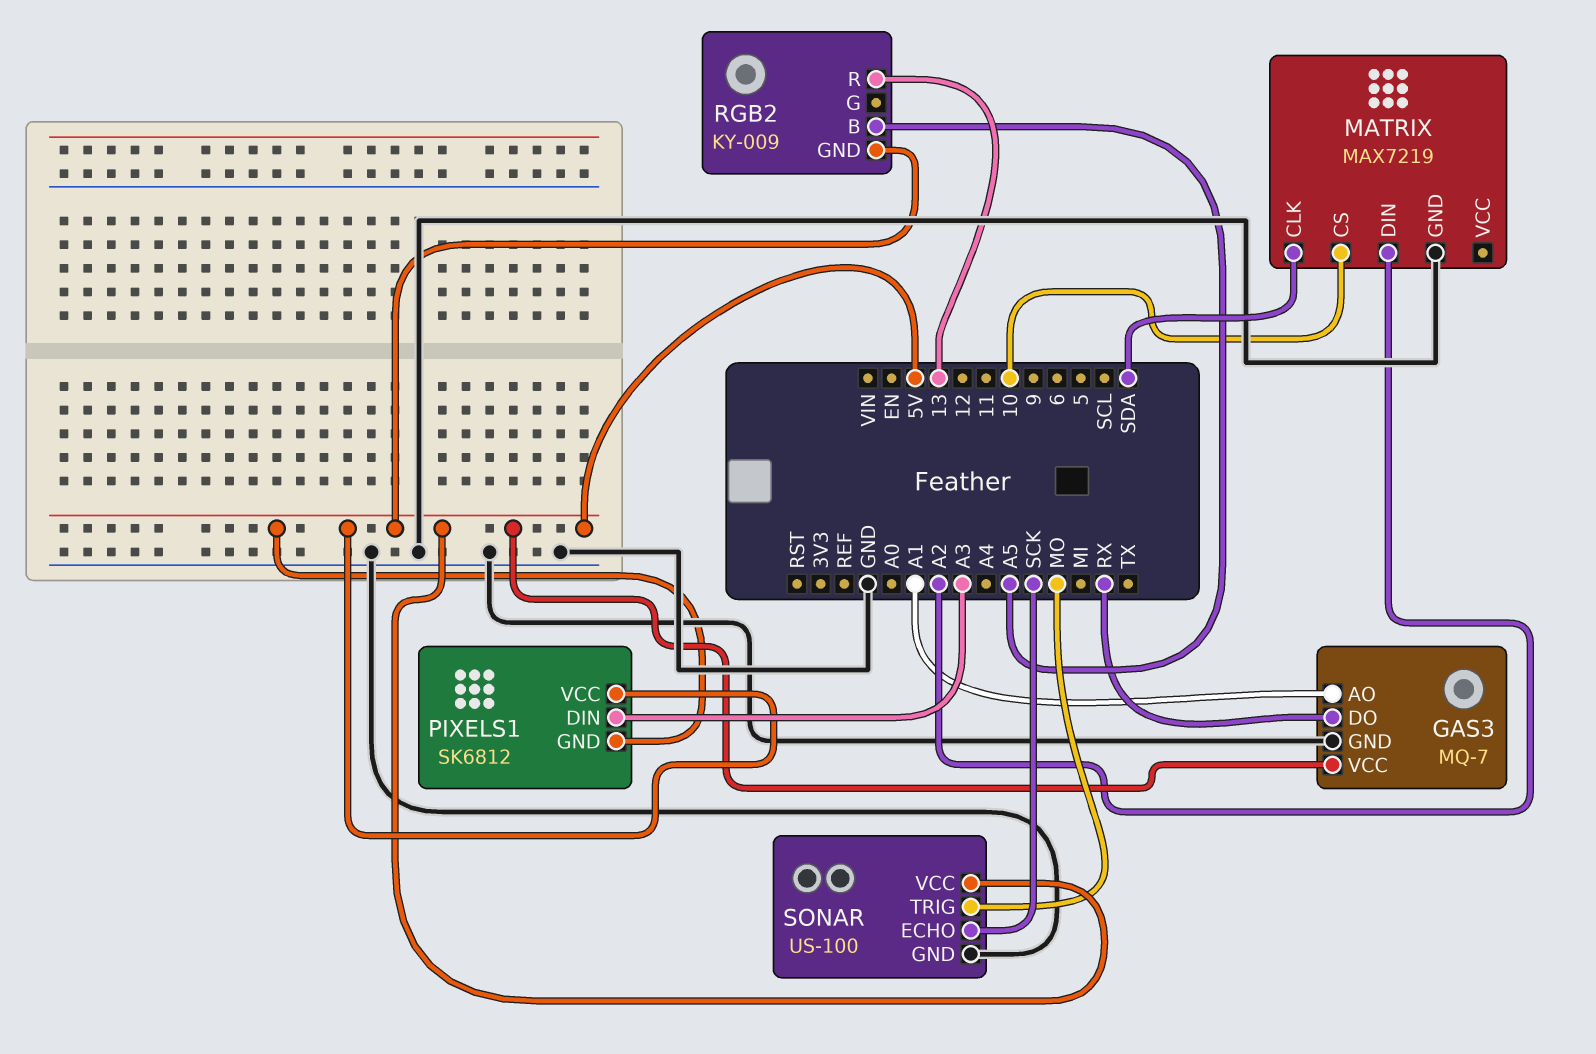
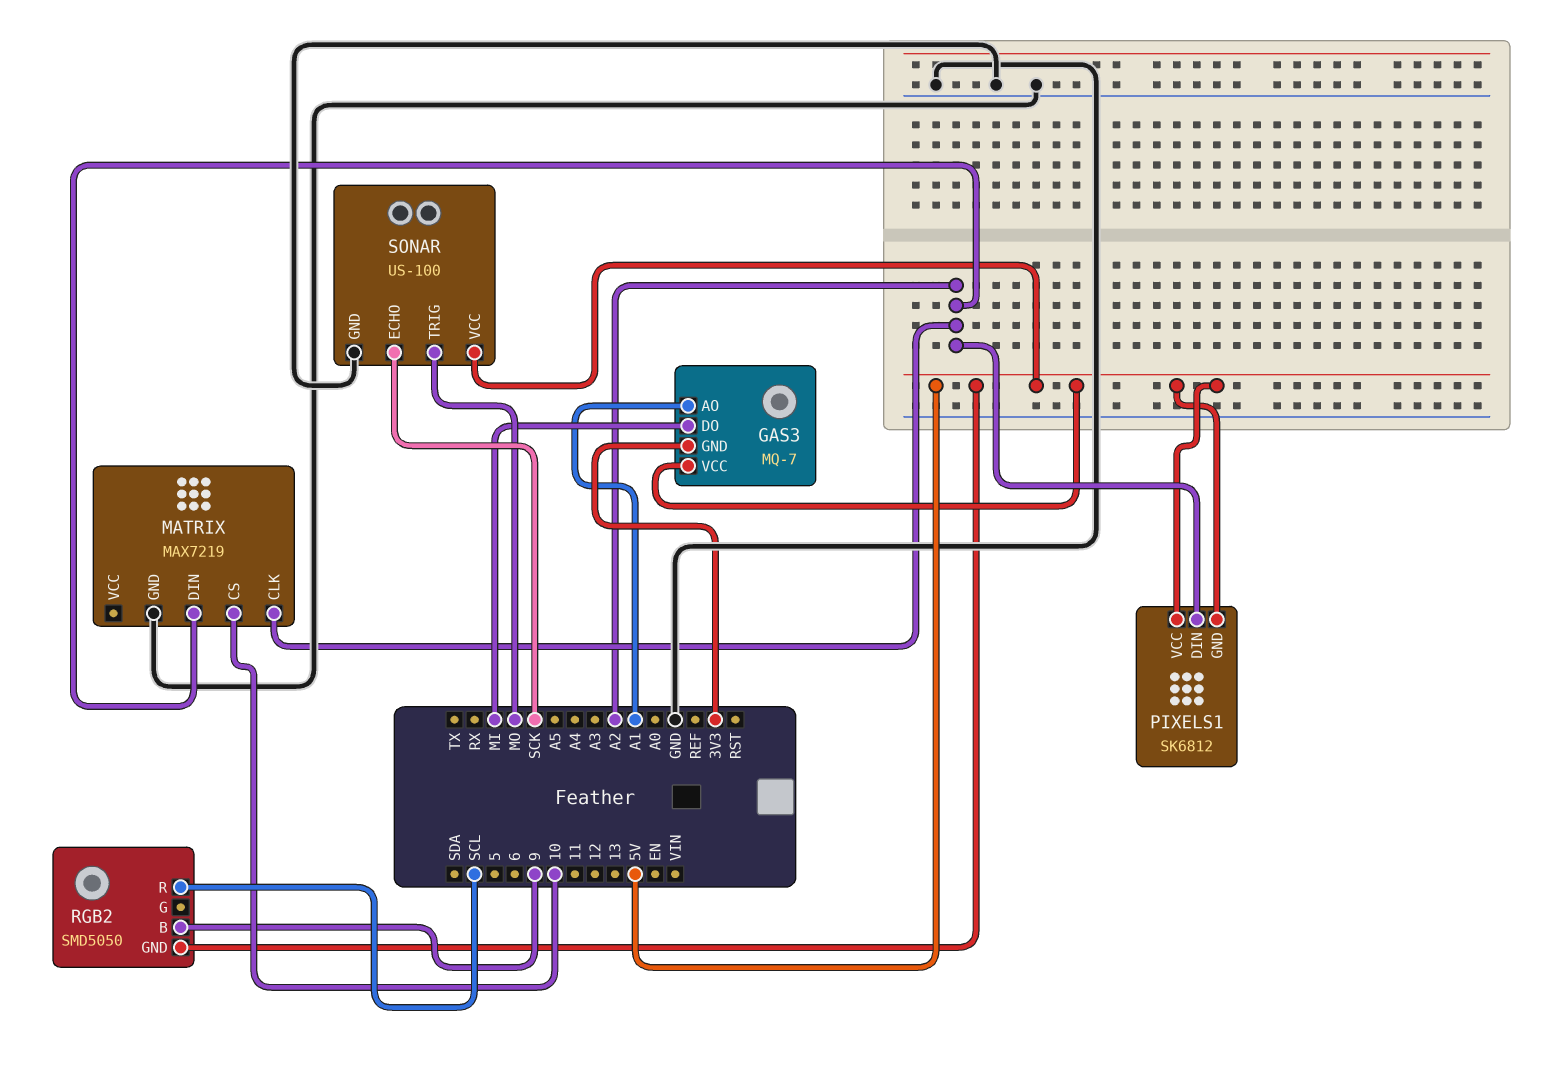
GAS3 pin DO: RX -> MI
GAS3 pin GND: GND -> 3V3
MATRIX pin CLK: SDA -> A2
PIXELS1 pin DIN: A3 -> A2
RGB2: KY-009 -> SMD5050
RGB2 pin B: A5 -> 9
RGB2 pin R: 13 -> SCL

